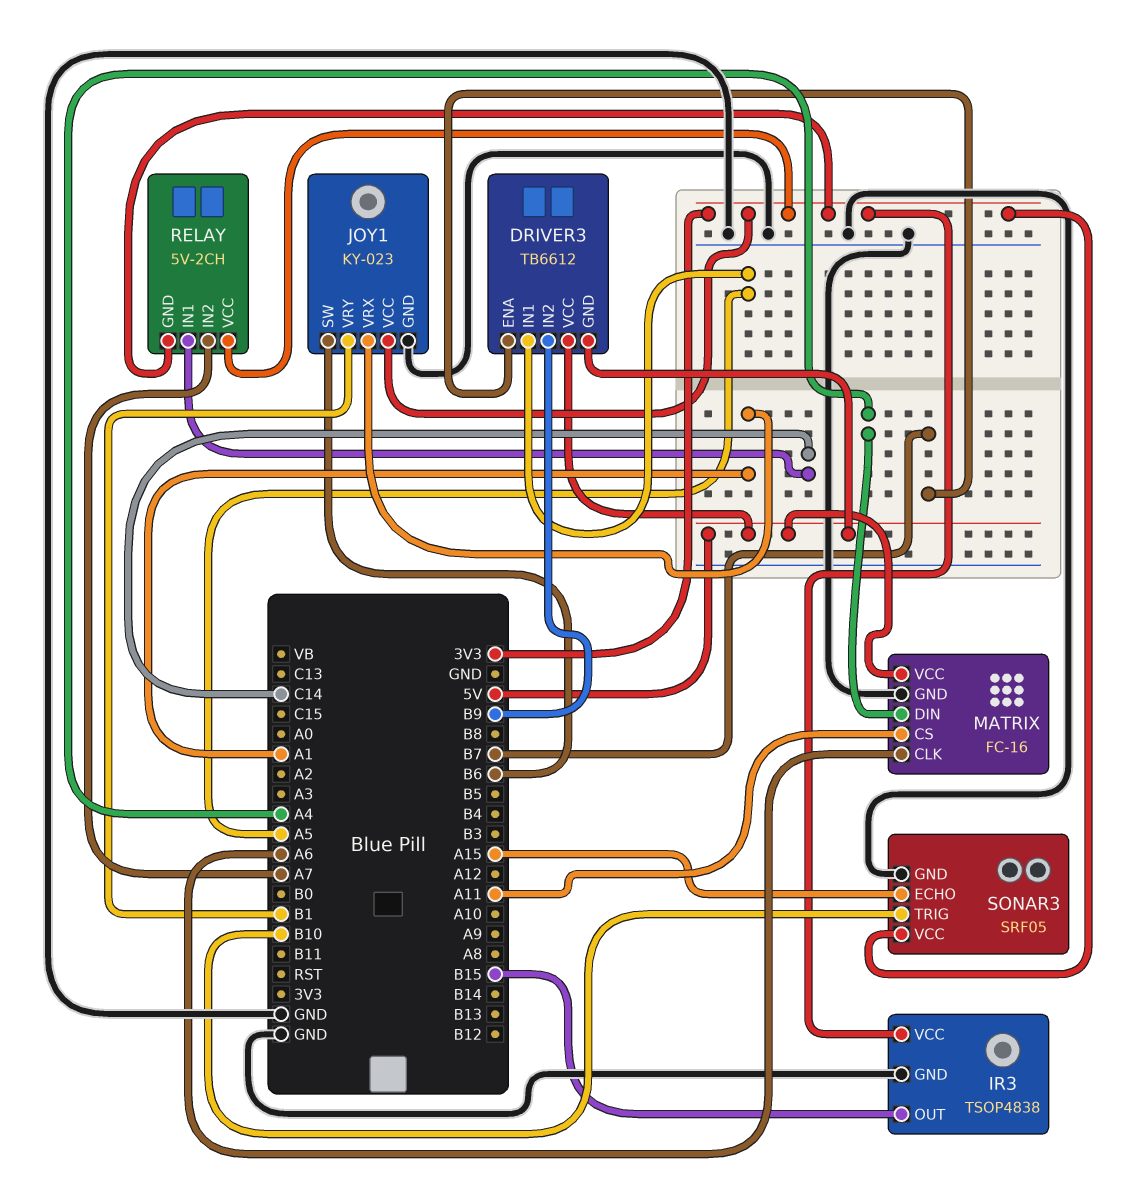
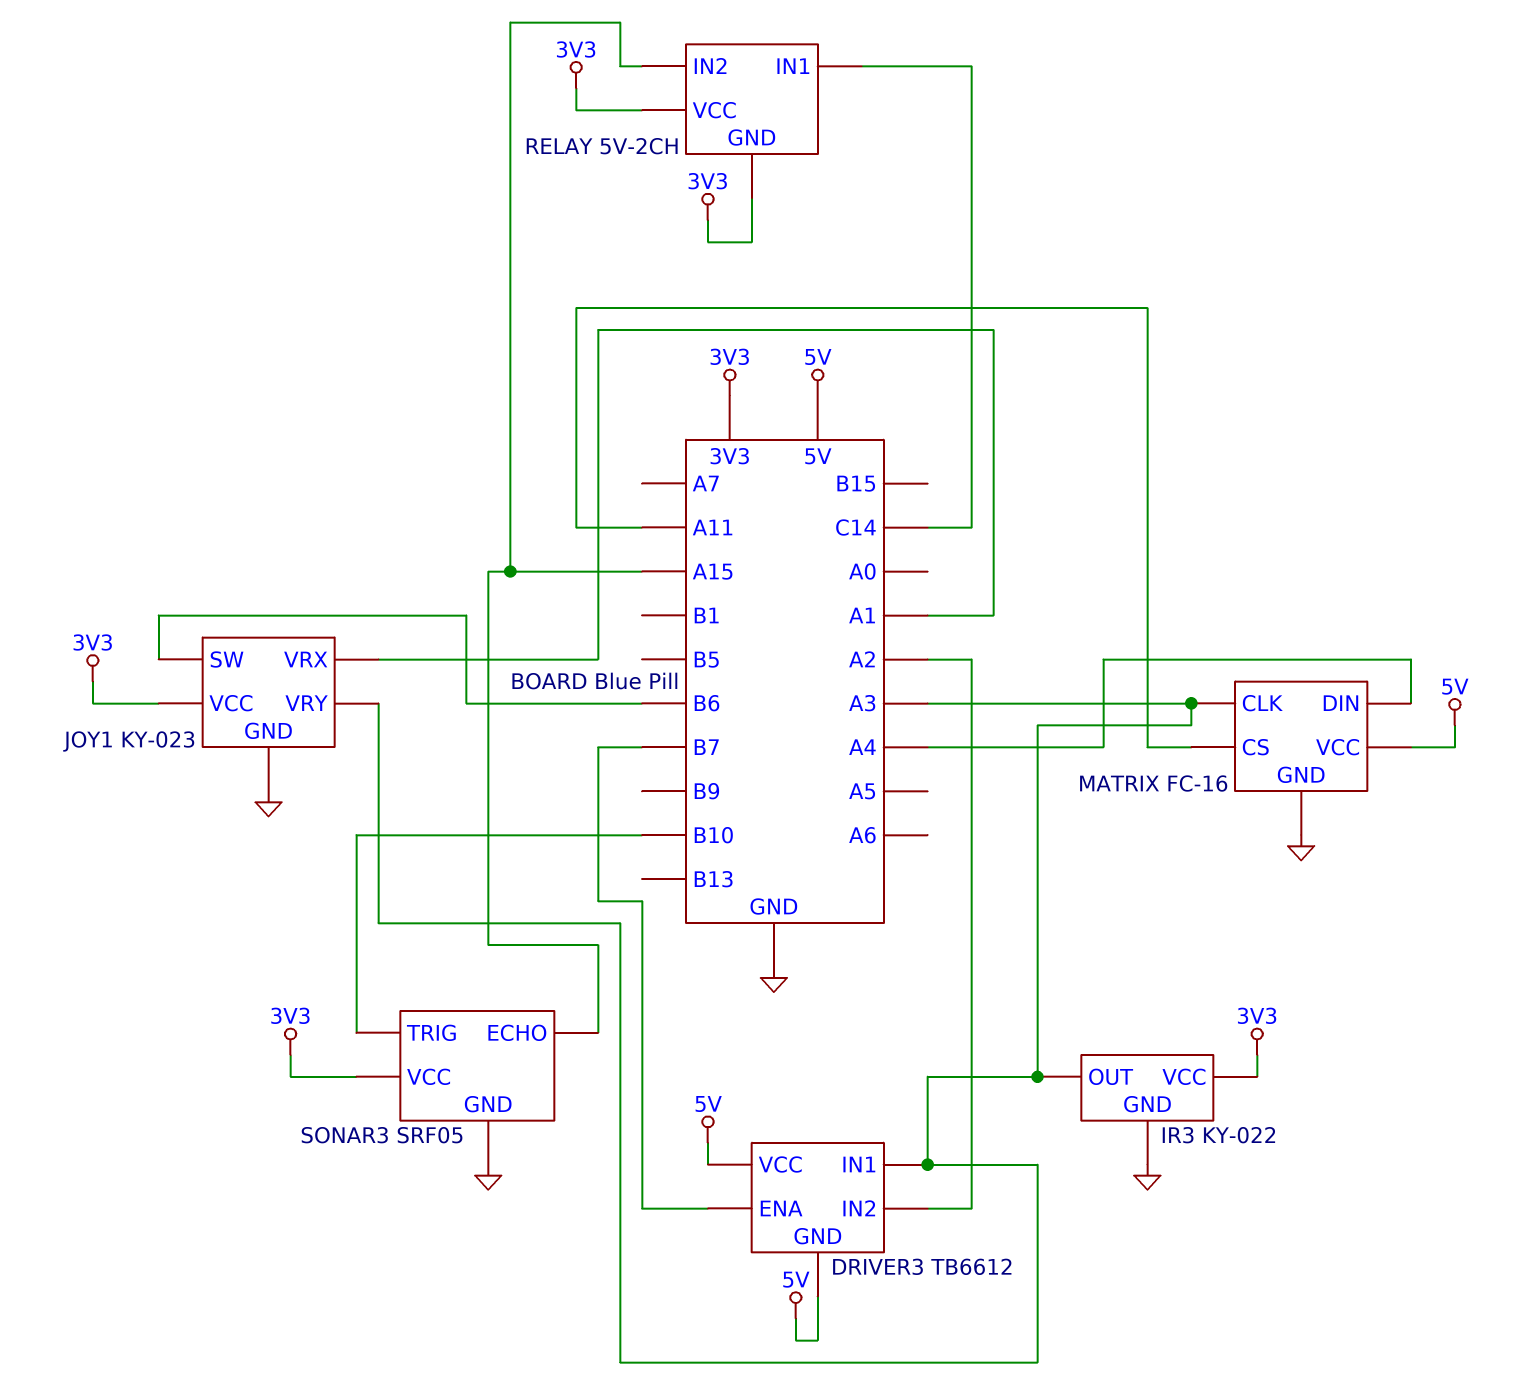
DRIVER3 pin IN1: A5 -> A3
DRIVER3 pin IN2: B9 -> A2
IR3: TSOP4838 -> KY-022
IR3 pin OUT: B15 -> A3
JOY1 pin VRY: B1 -> A3
MATRIX pin CLK: A6 -> A3
RELAY pin IN2: A7 -> A15

